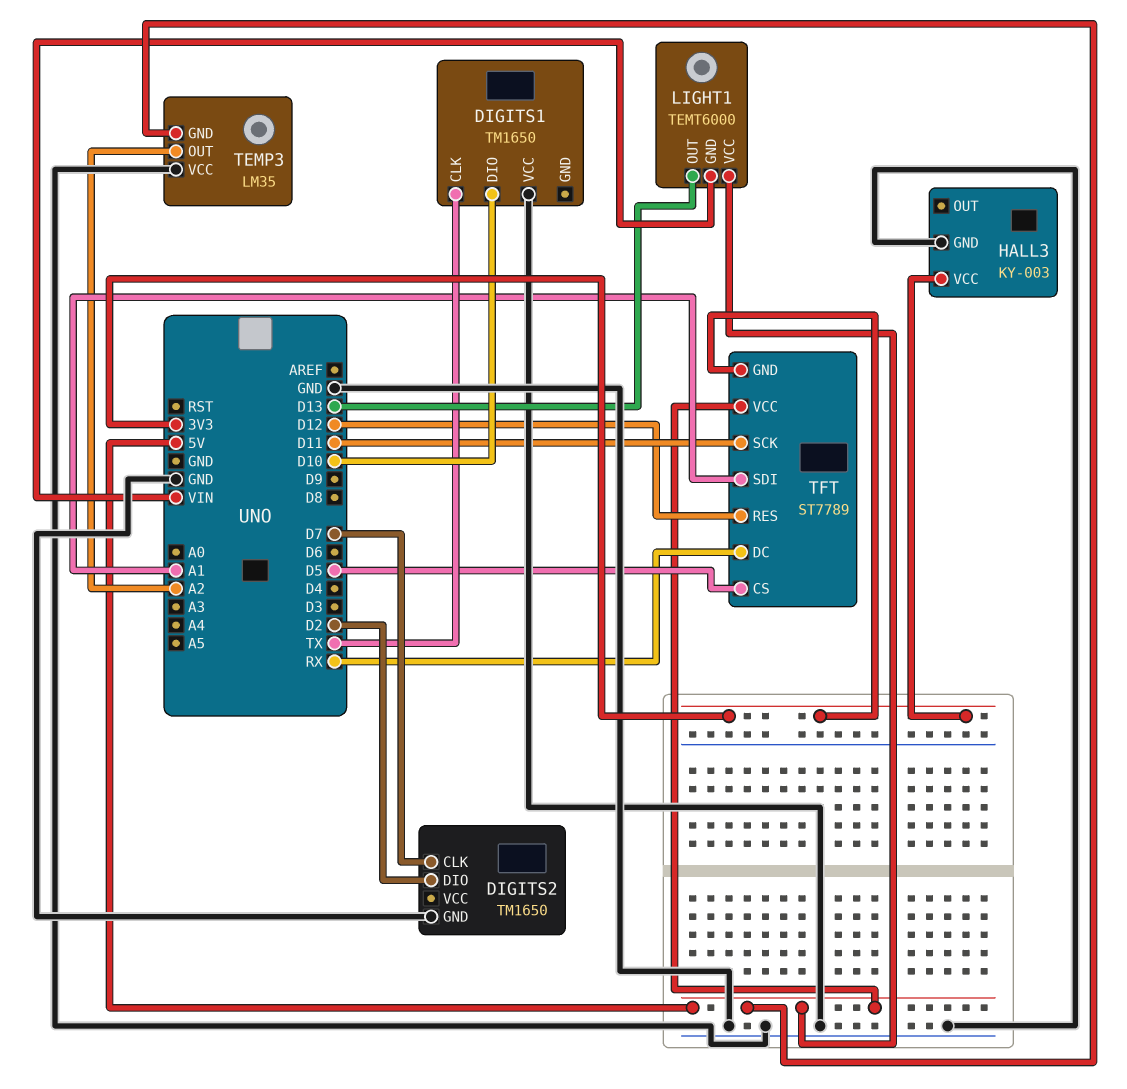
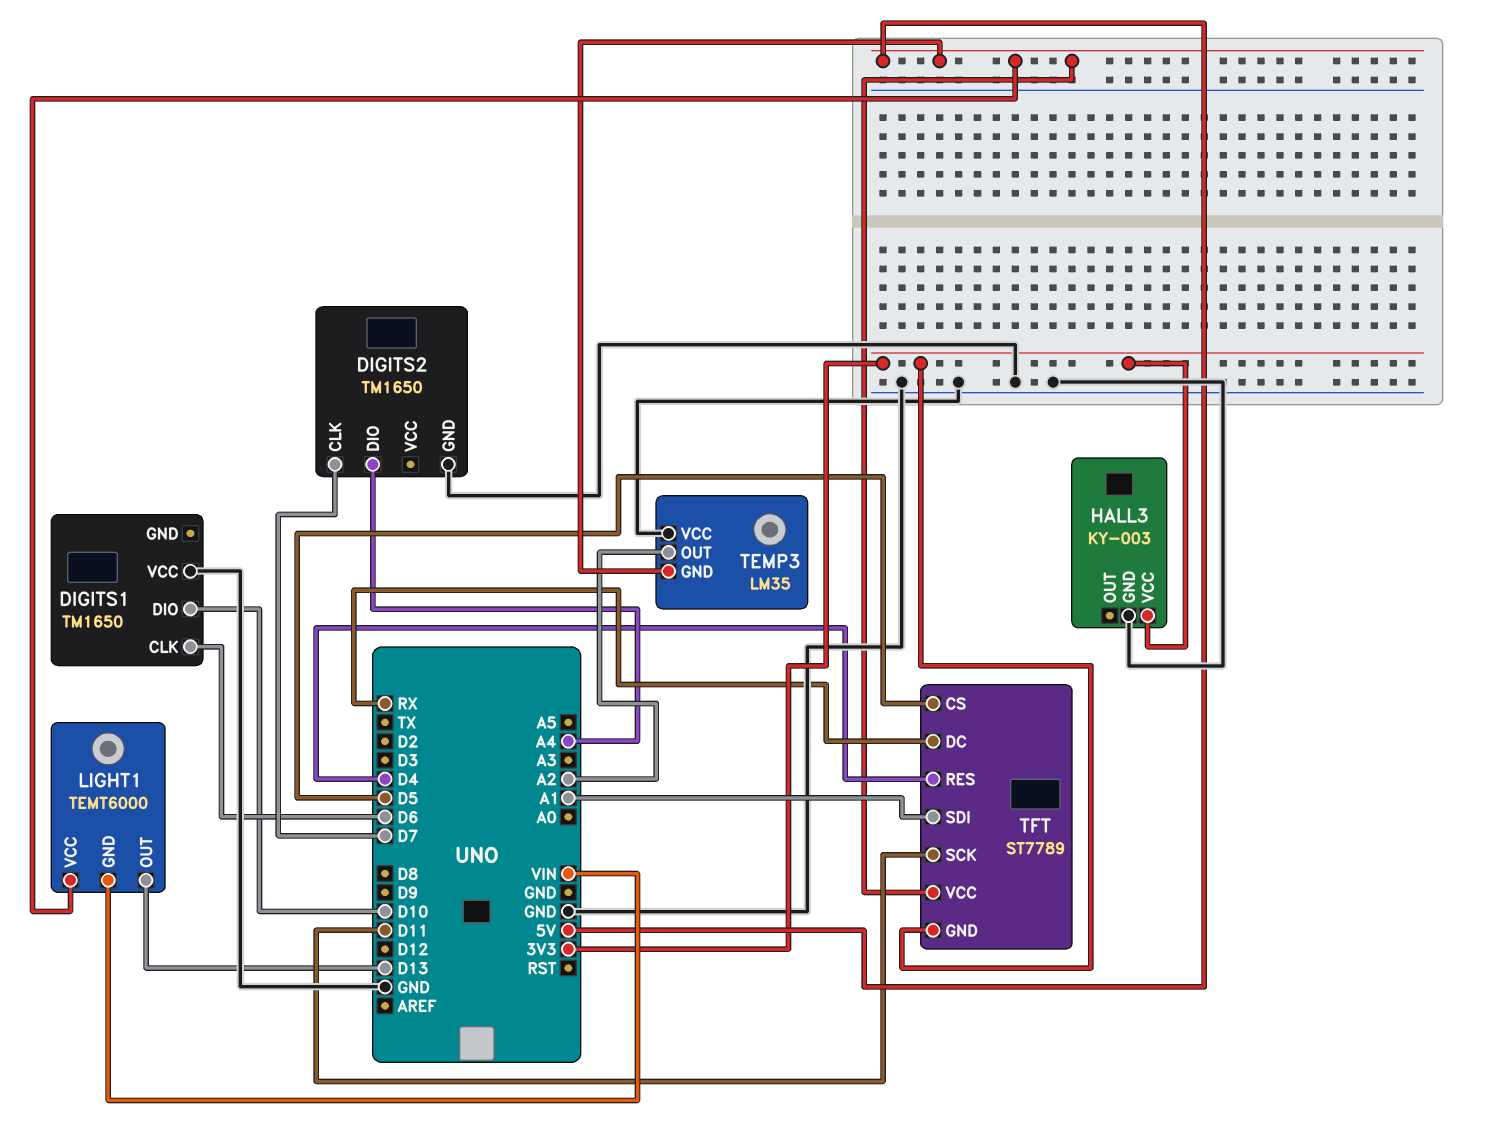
DIGITS1 pin CLK: TX -> D6
DIGITS2 pin DIO: D2 -> A4
TFT pin RES: D12 -> D4

